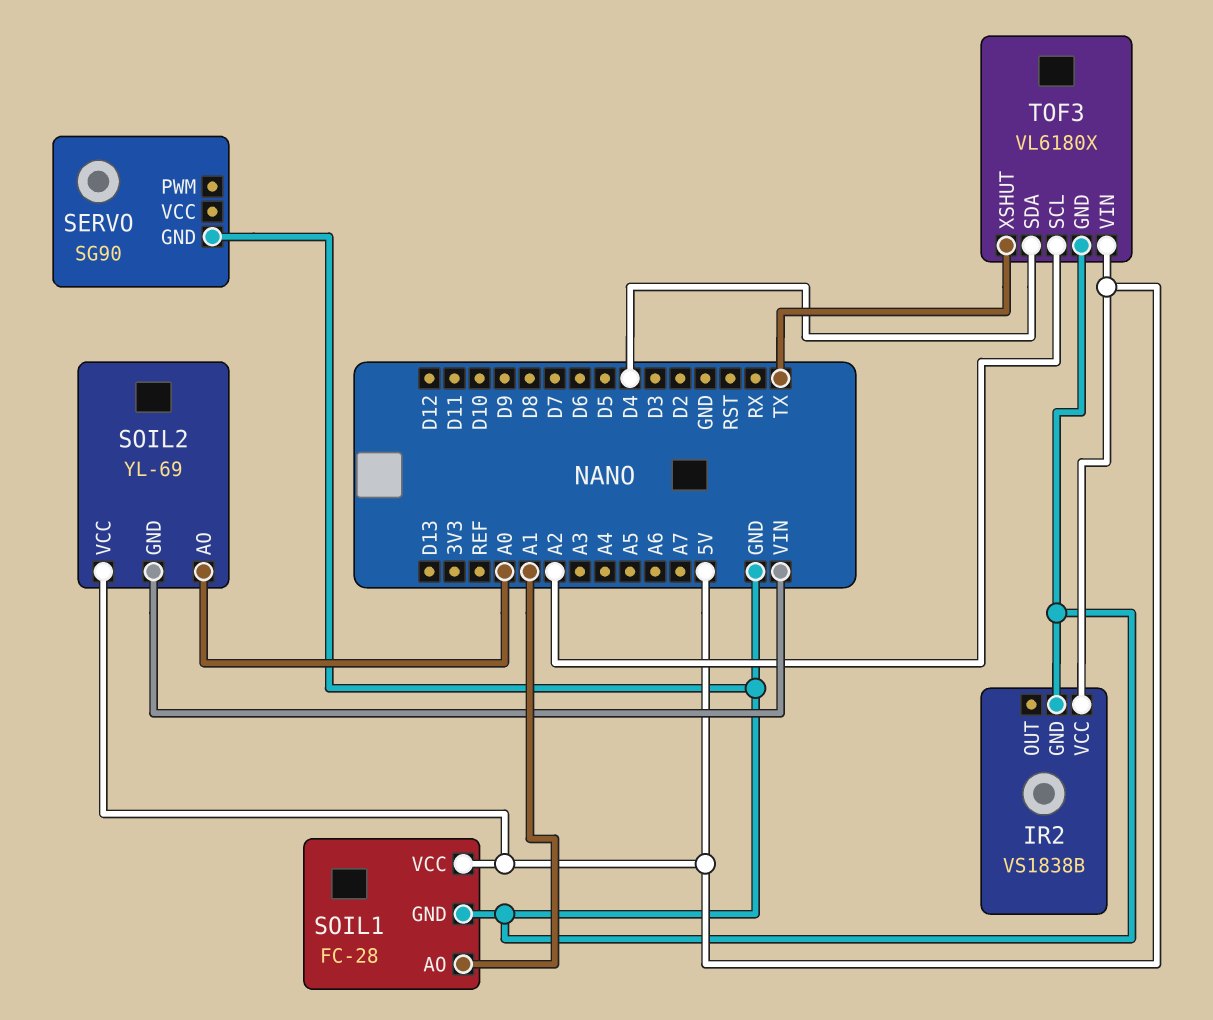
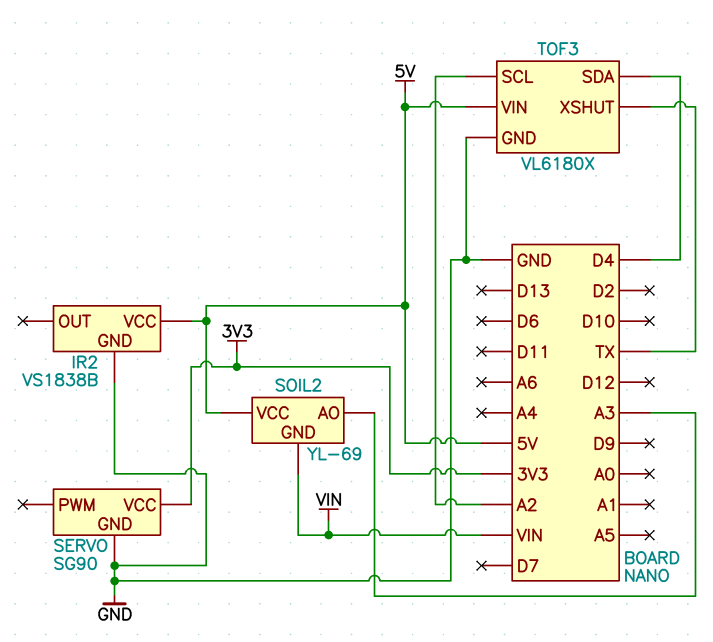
SERVO pin VCC: none -> 3V3
SOIL1: FC-28 -> none
SOIL1 pin AO: A1 -> none
SOIL1 pin GND: GND -> none
SOIL1 pin VCC: 5V -> none
SOIL2 pin AO: A0 -> A3

